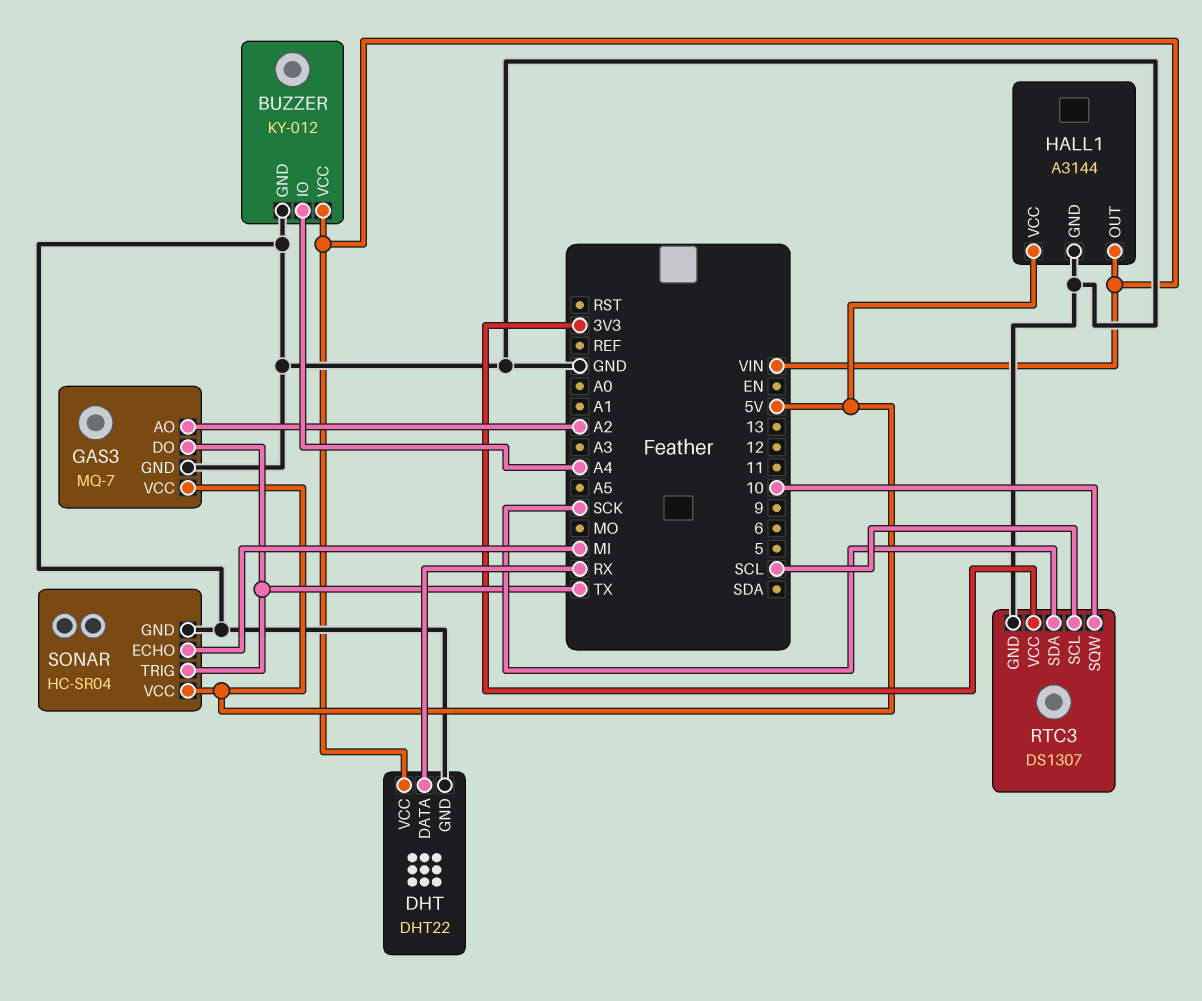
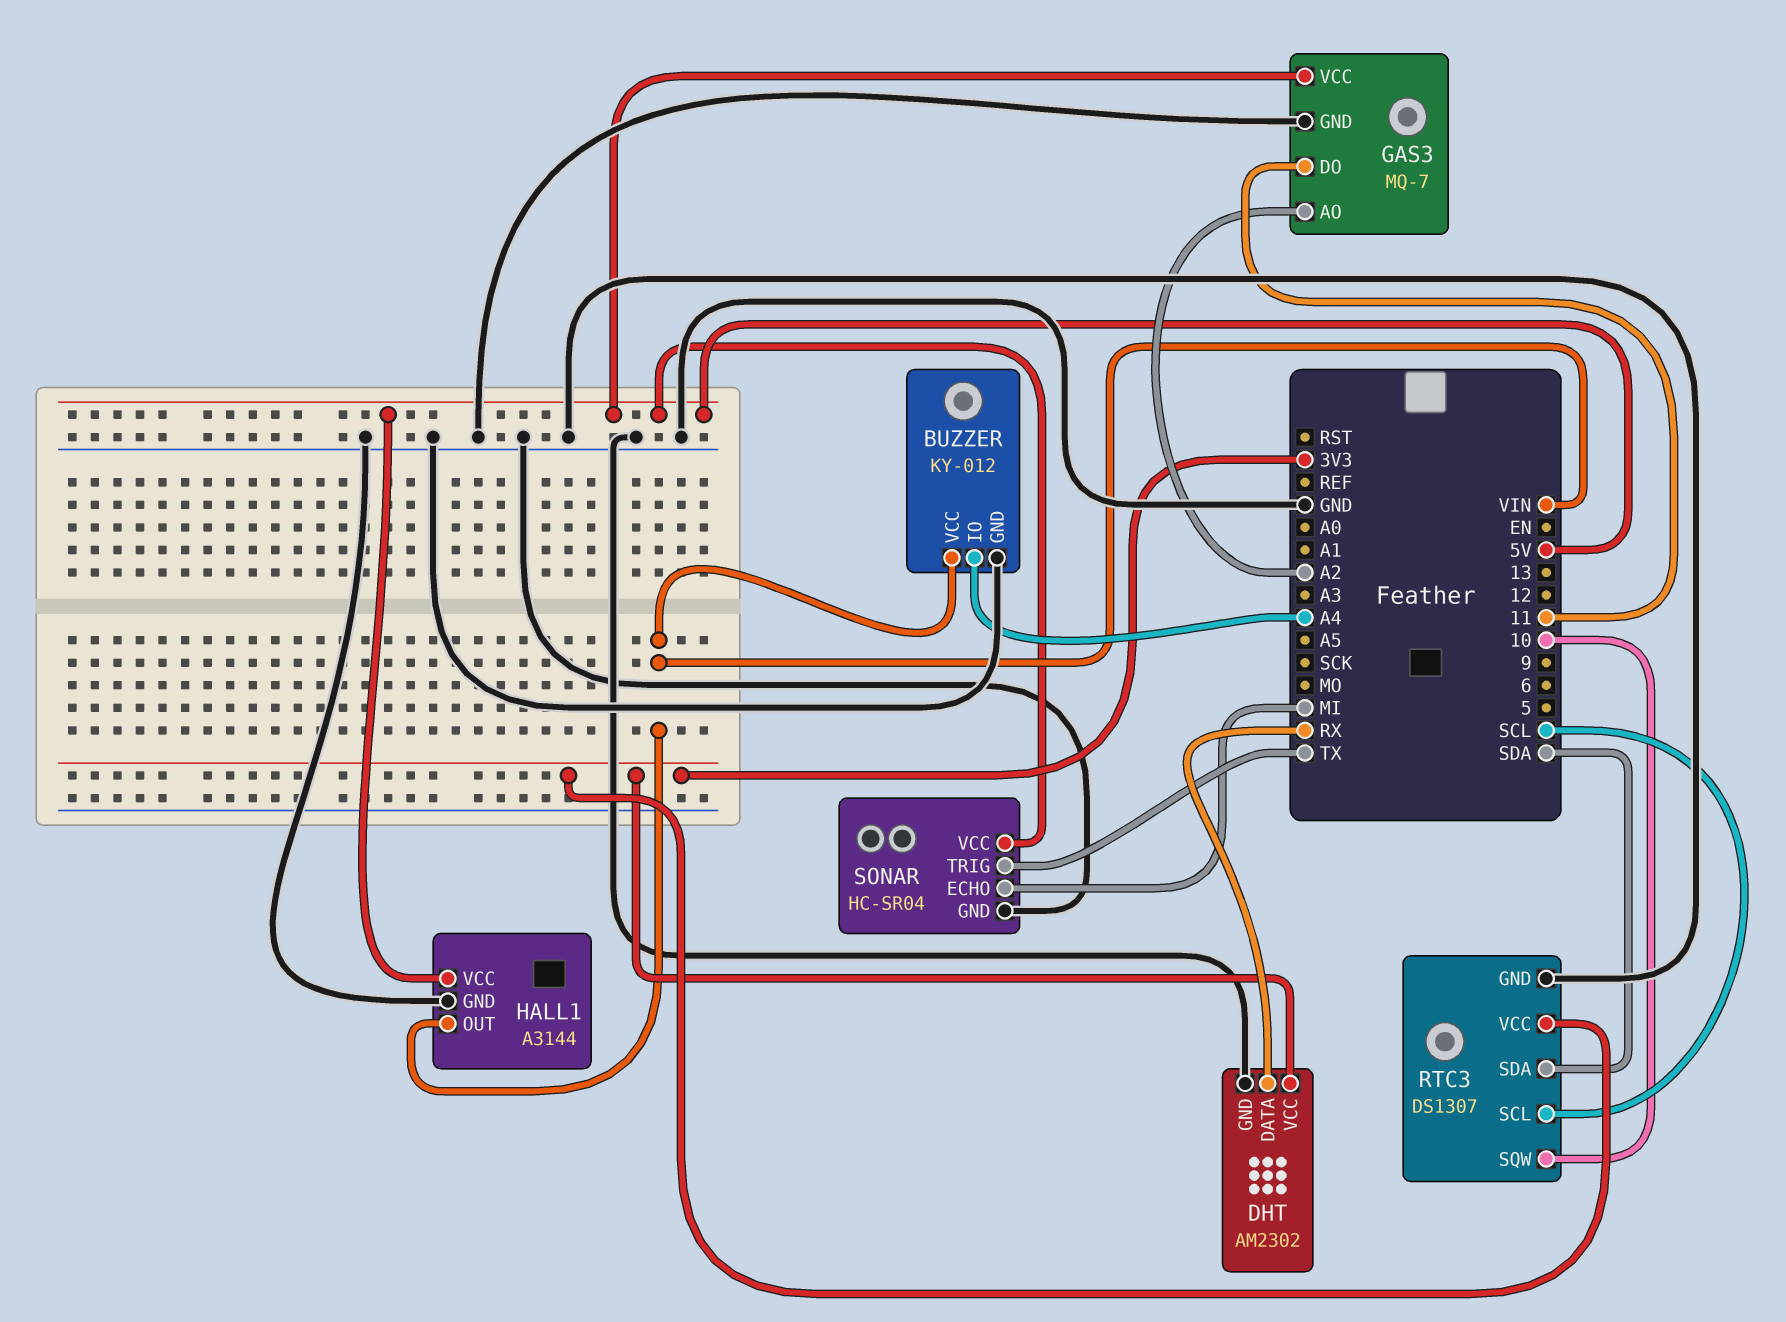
DHT: DHT22 -> AM2302
DHT pin VCC: VIN -> 3V3
GAS3 pin DO: TX -> 11
RTC3 pin SDA: SCK -> SDA

